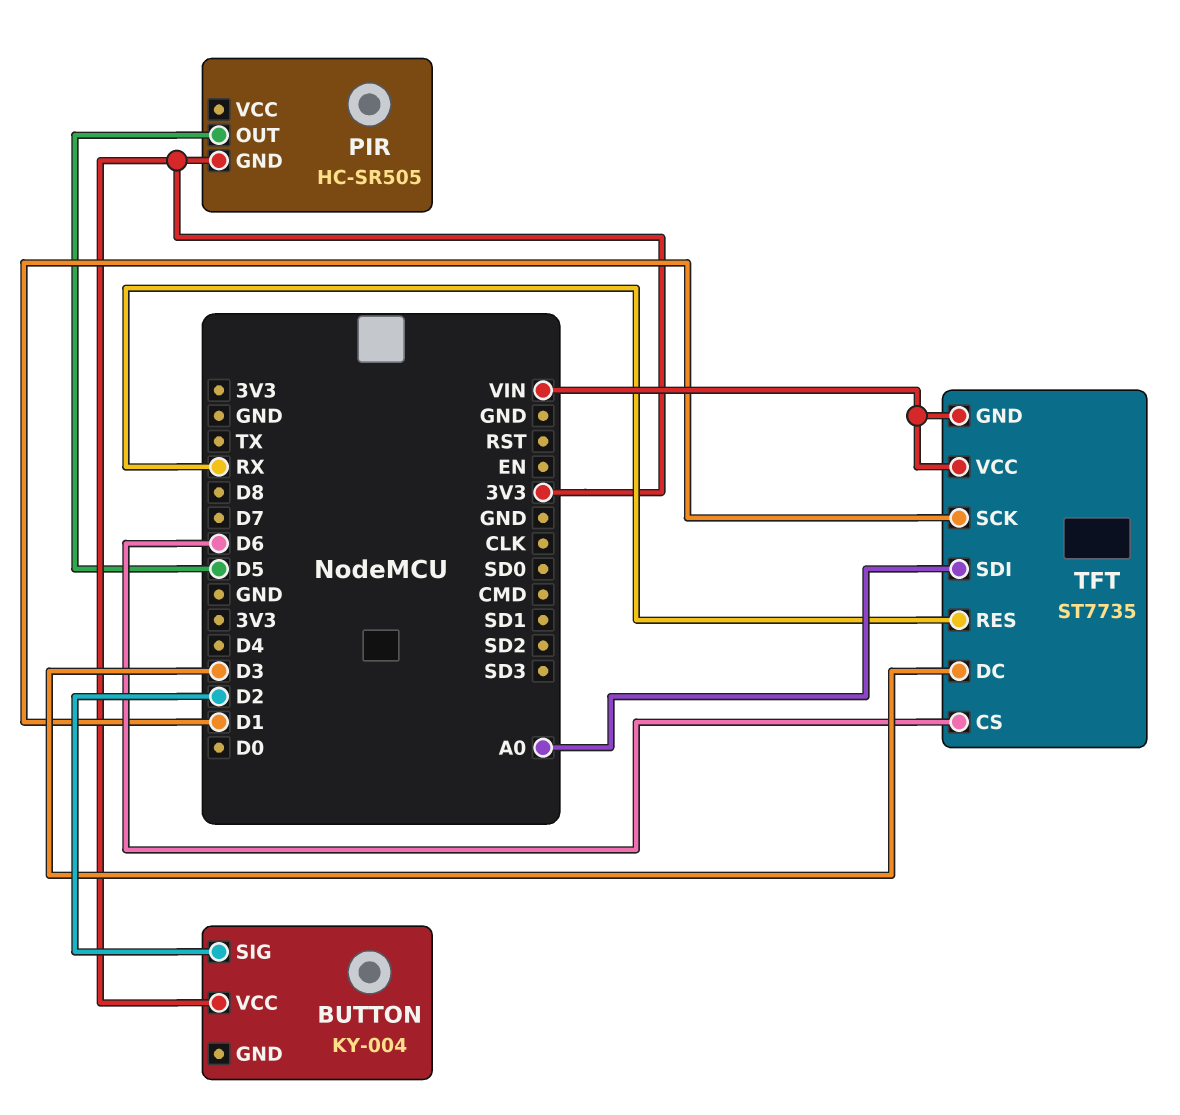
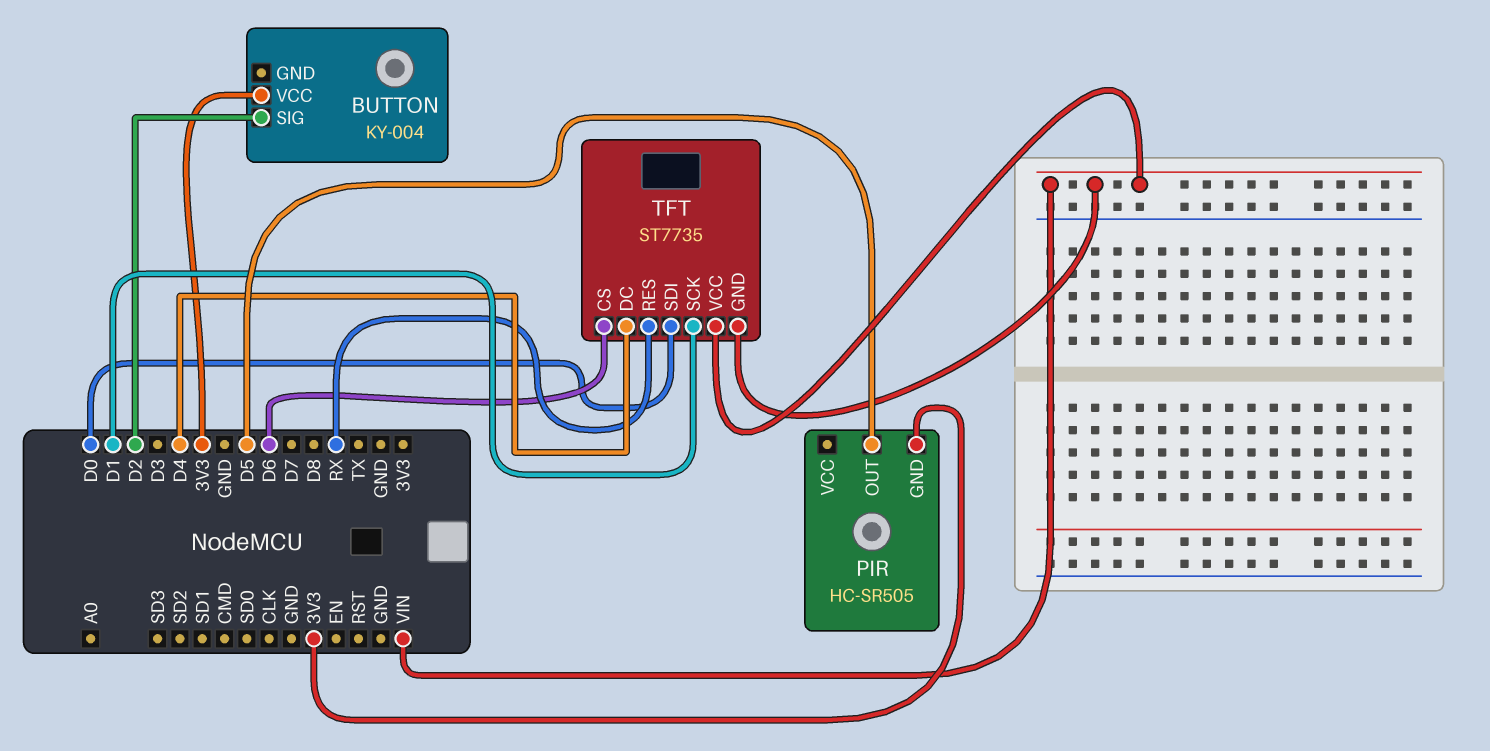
TFT pin DC: D3 -> D4
TFT pin SDI: A0 -> D0

